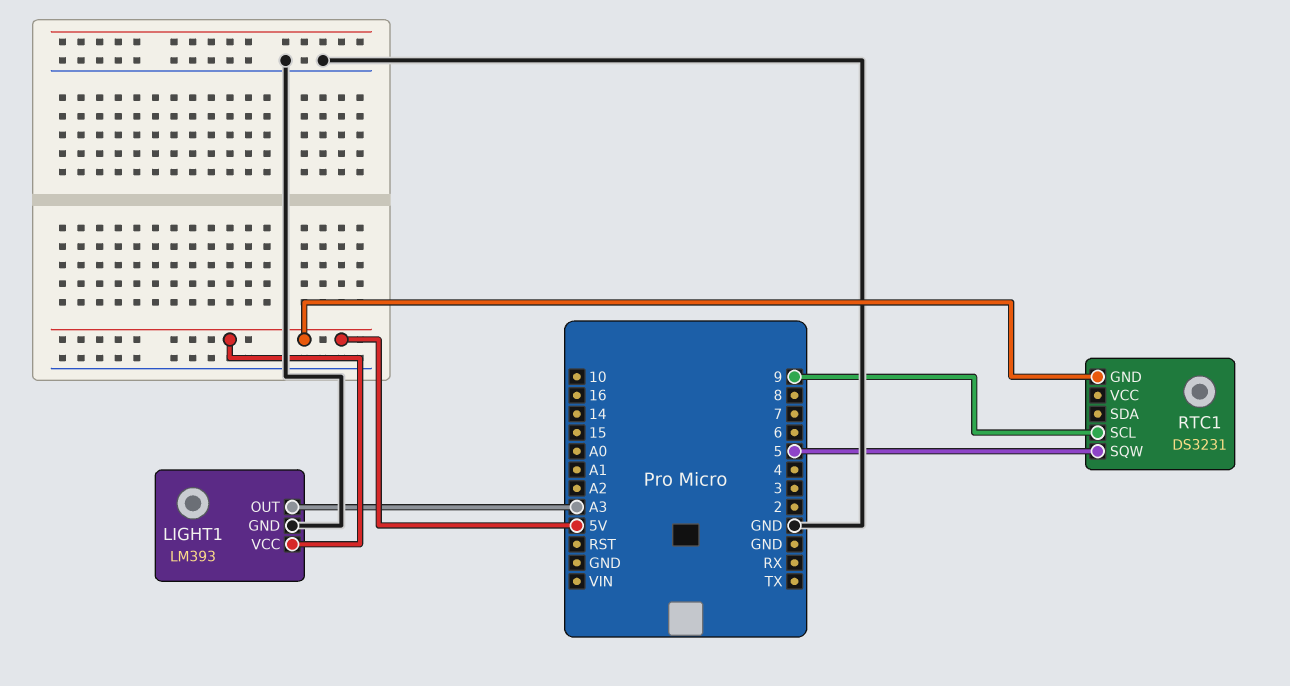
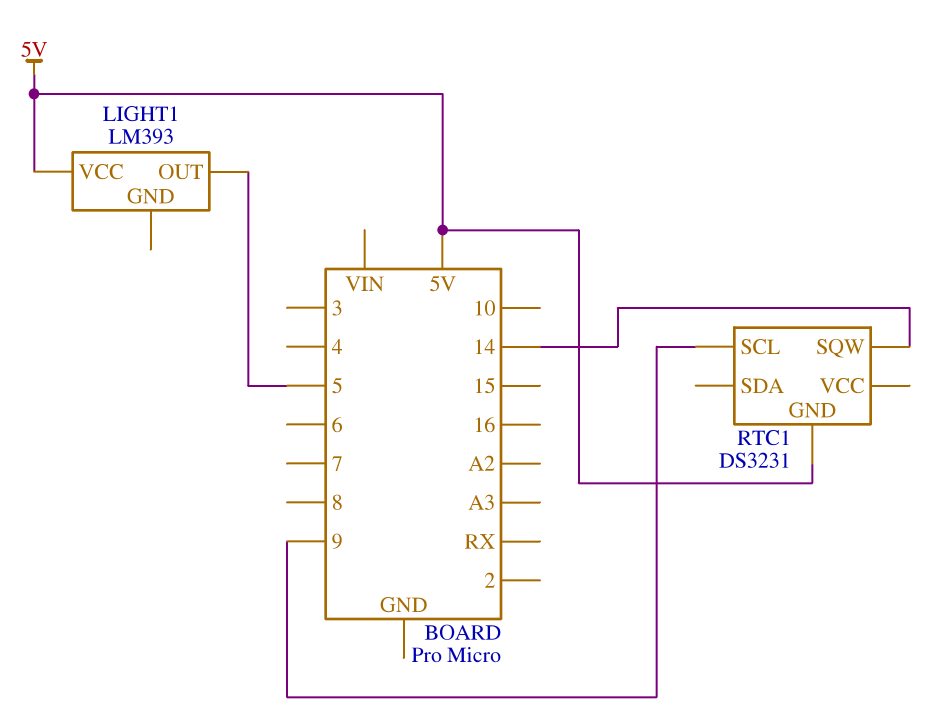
LIGHT1 pin GND: GND -> none
LIGHT1 pin OUT: A3 -> 5
RTC1 pin SQW: 5 -> 14

